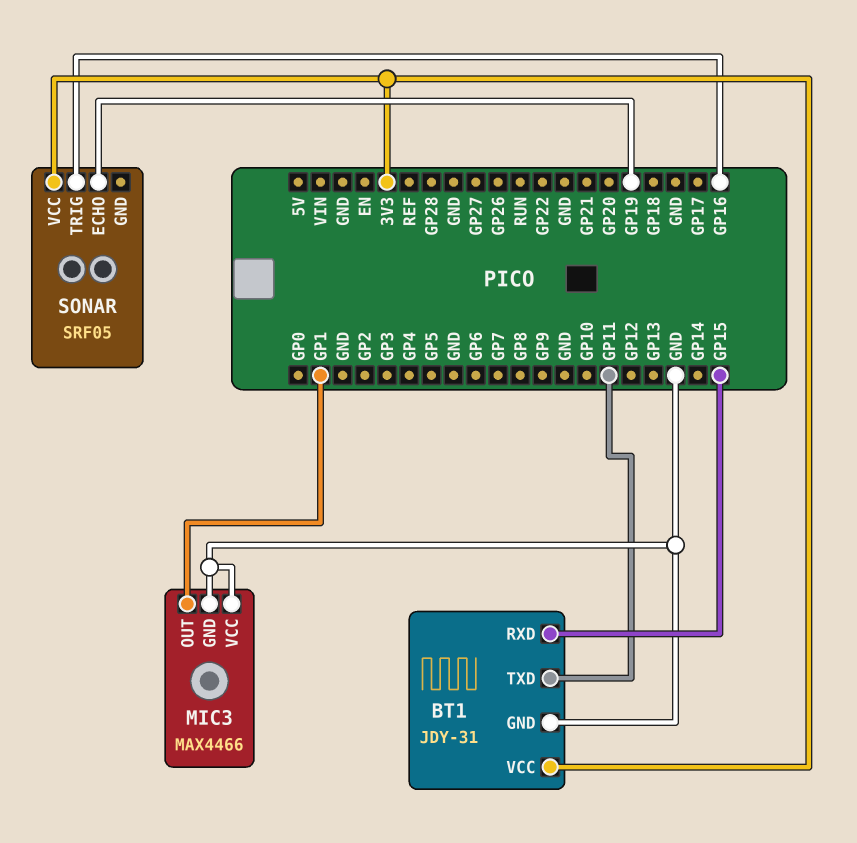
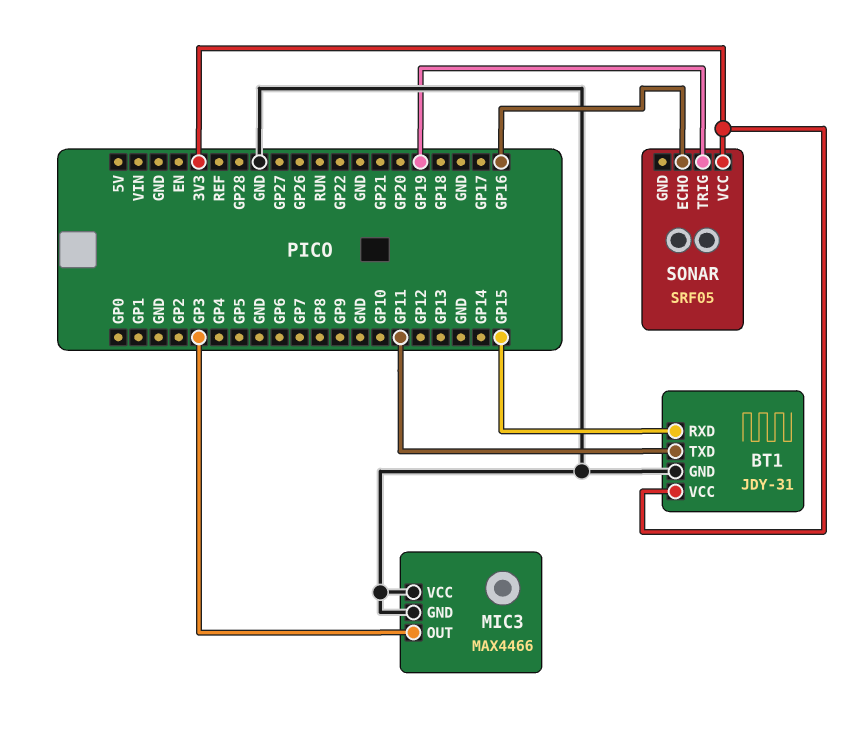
MIC3 pin OUT: GP1 -> GP3
SONAR pin ECHO: GP19 -> GP16
SONAR pin TRIG: GP16 -> GP19

